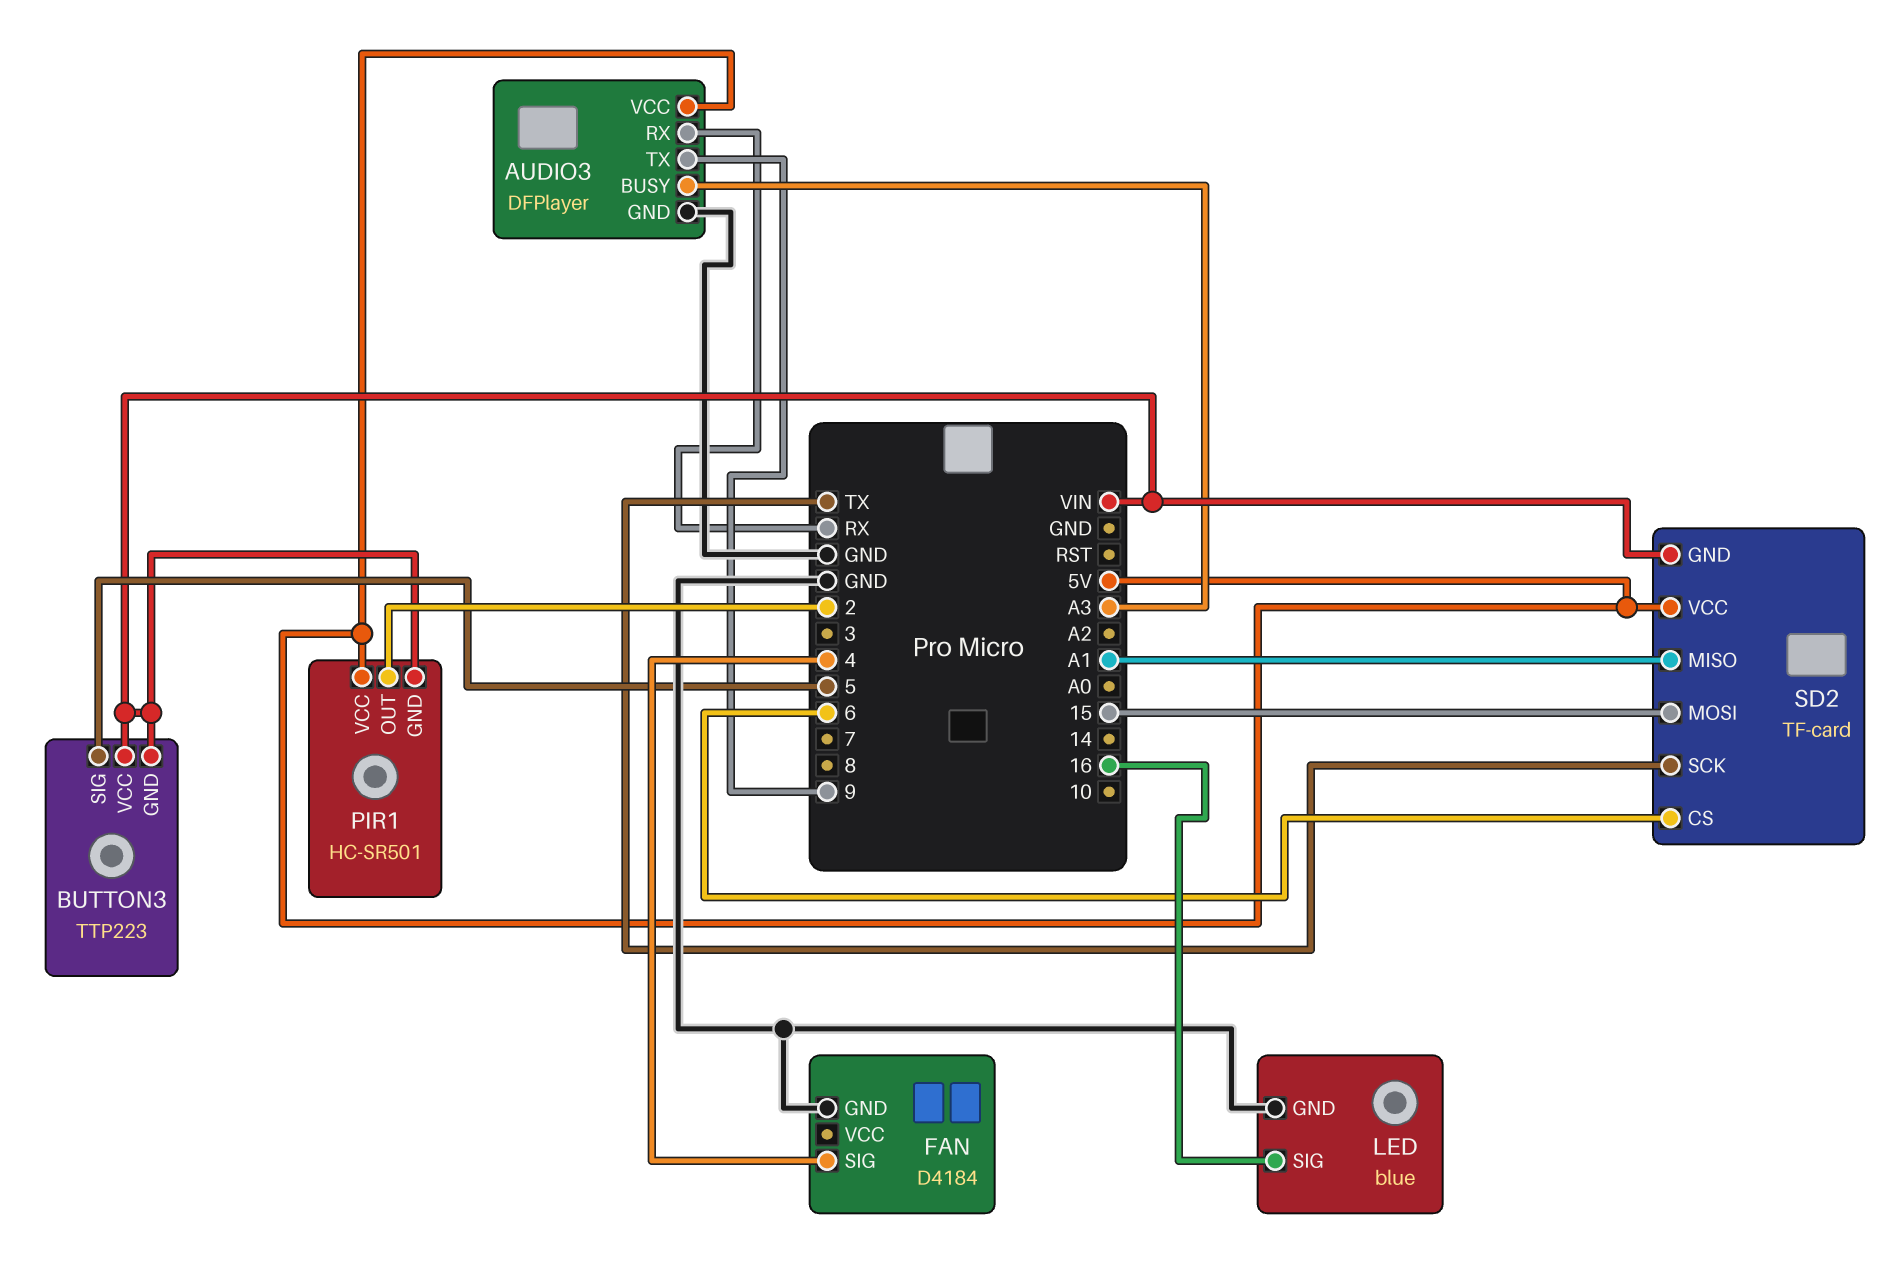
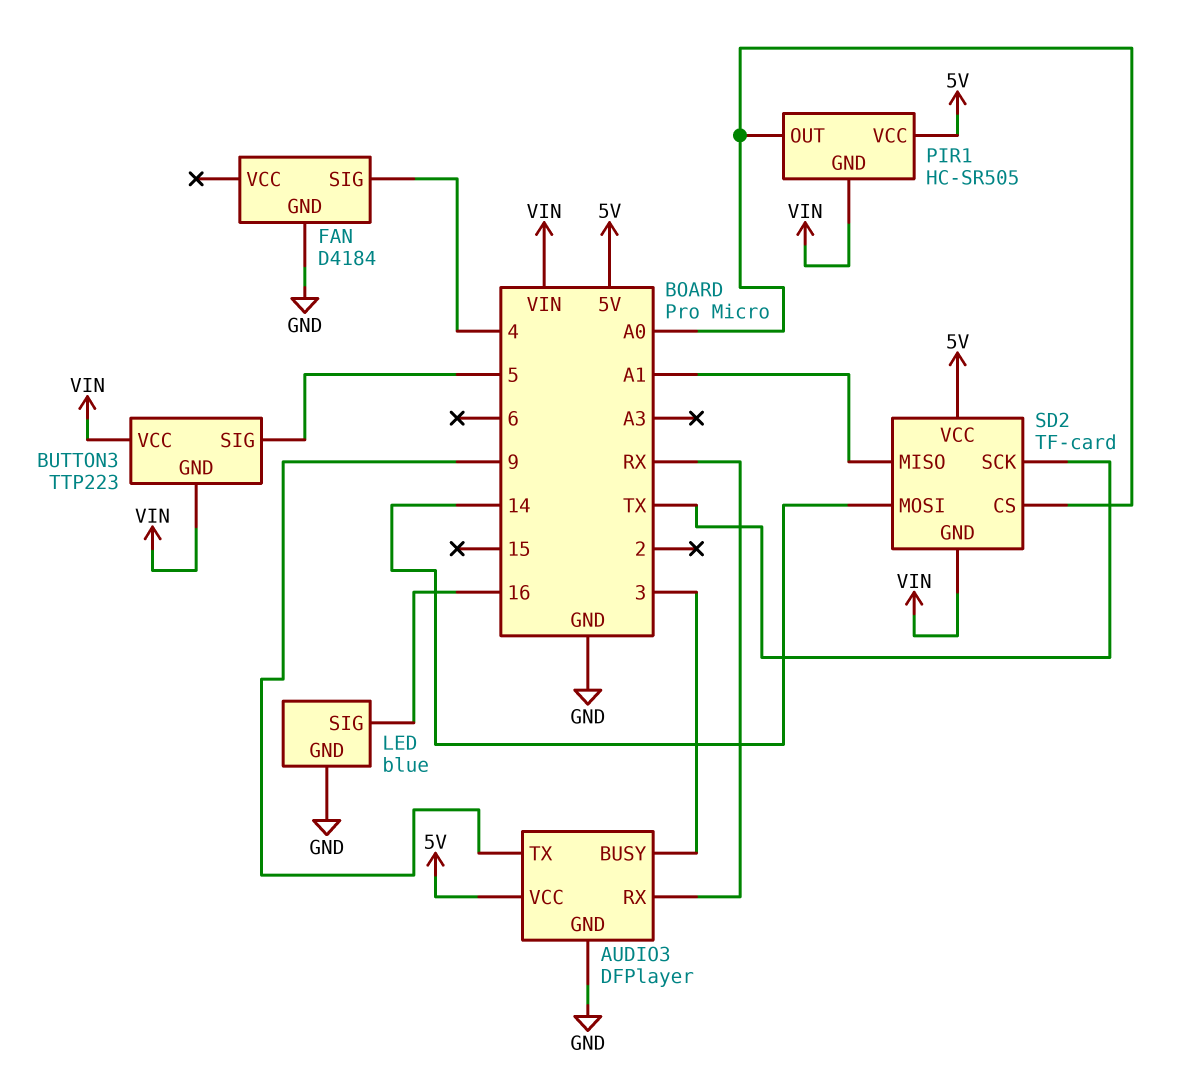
AUDIO3 pin BUSY: A3 -> 3
PIR1: HC-SR501 -> HC-SR505
PIR1 pin OUT: 2 -> A0
SD2 pin CS: 6 -> A0
SD2 pin MOSI: 15 -> 14

